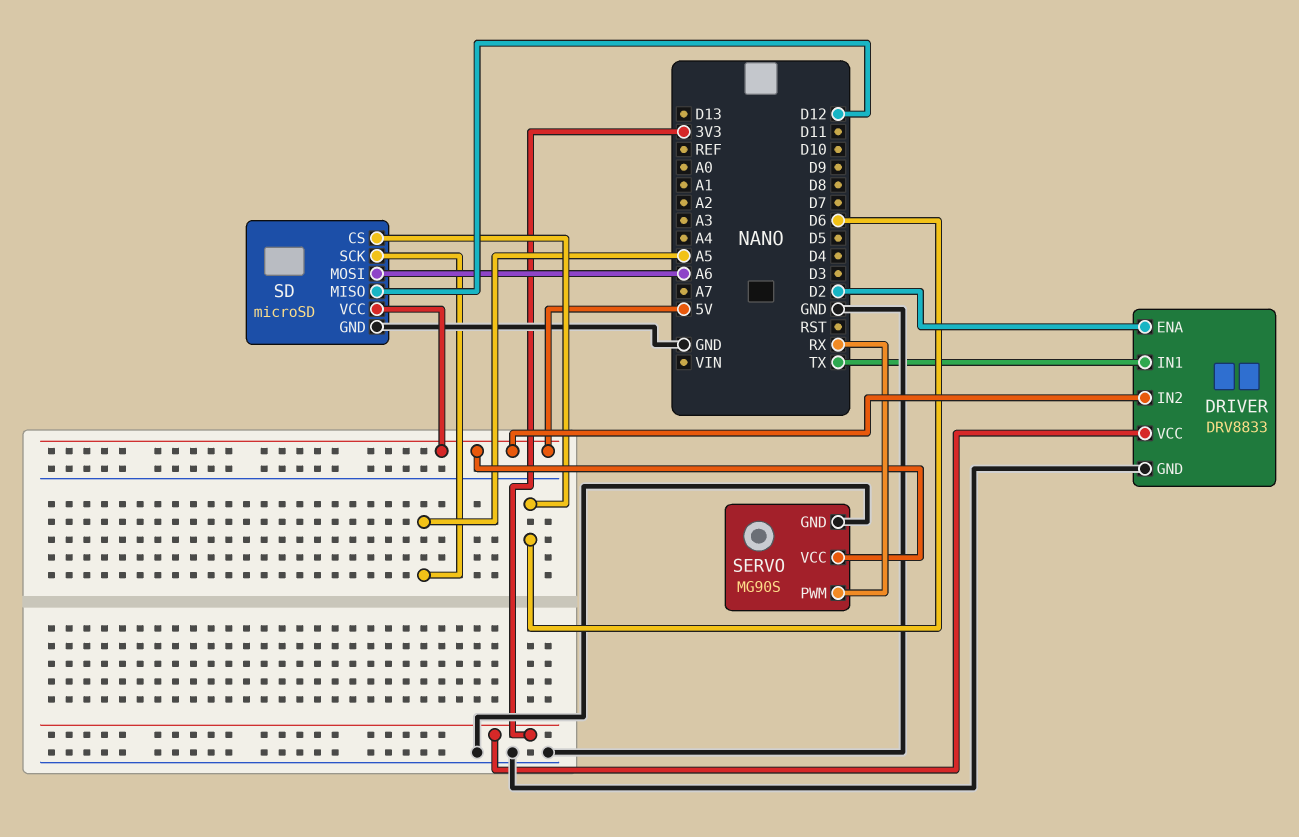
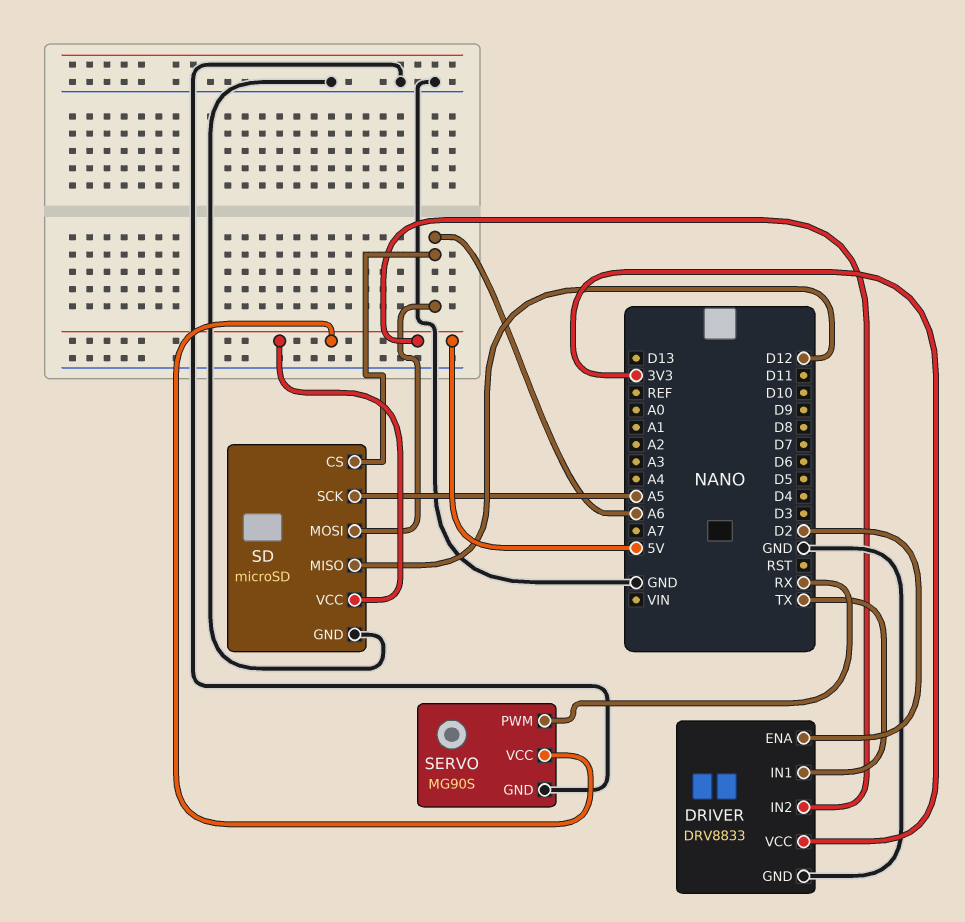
SD pin CS: D6 -> A6

